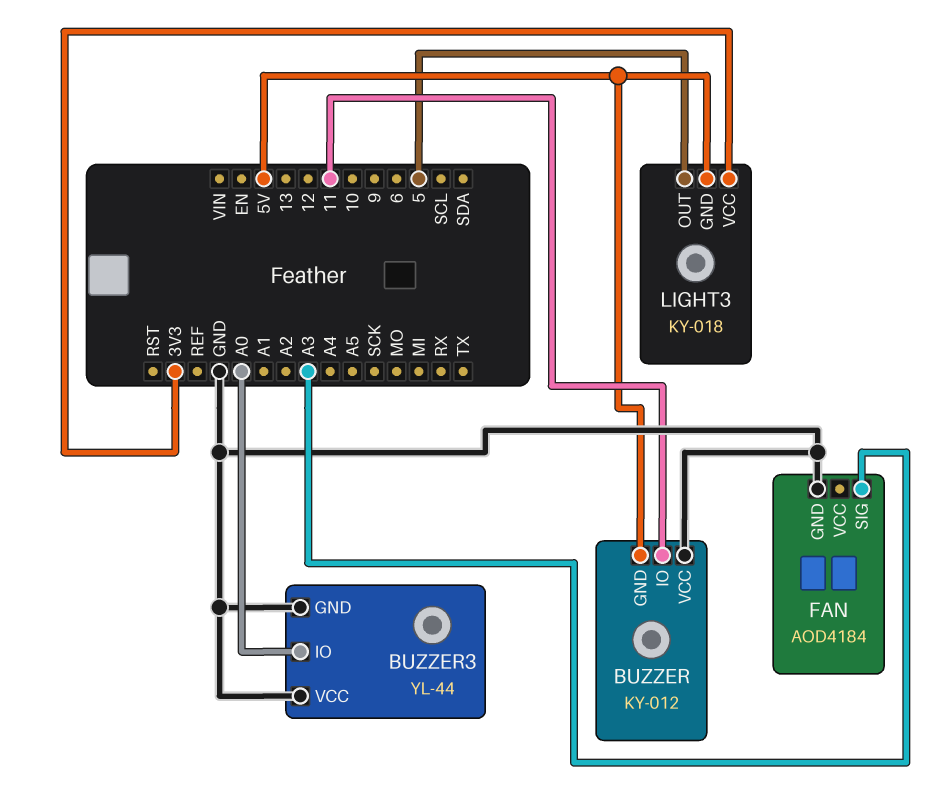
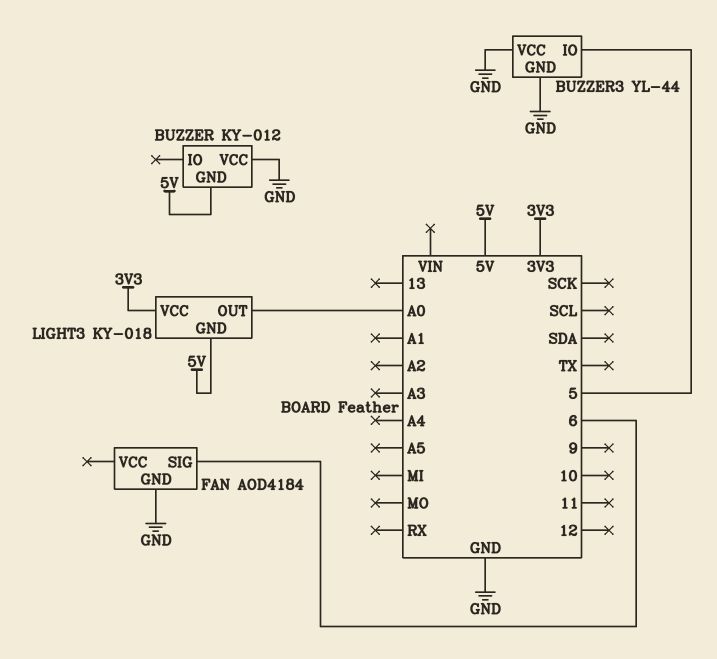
BUZZER pin IO: 11 -> none
BUZZER3 pin IO: A0 -> 5
FAN pin SIG: A3 -> 6
LIGHT3 pin OUT: 5 -> A0

